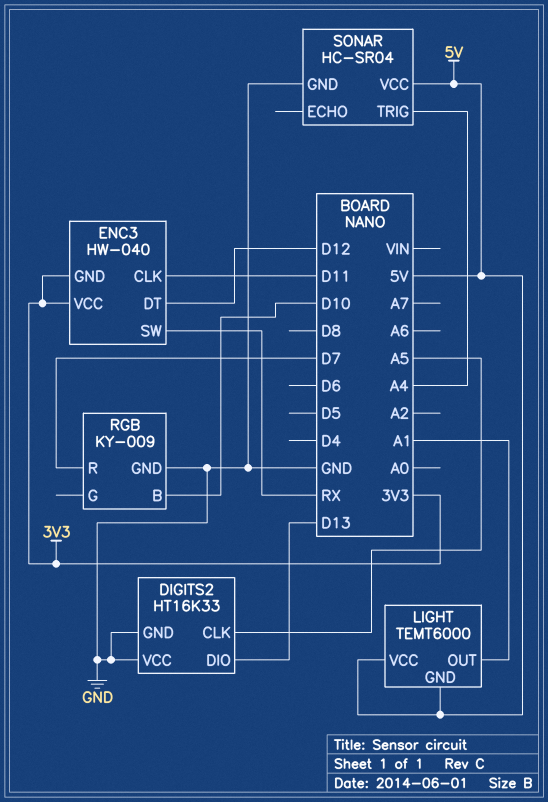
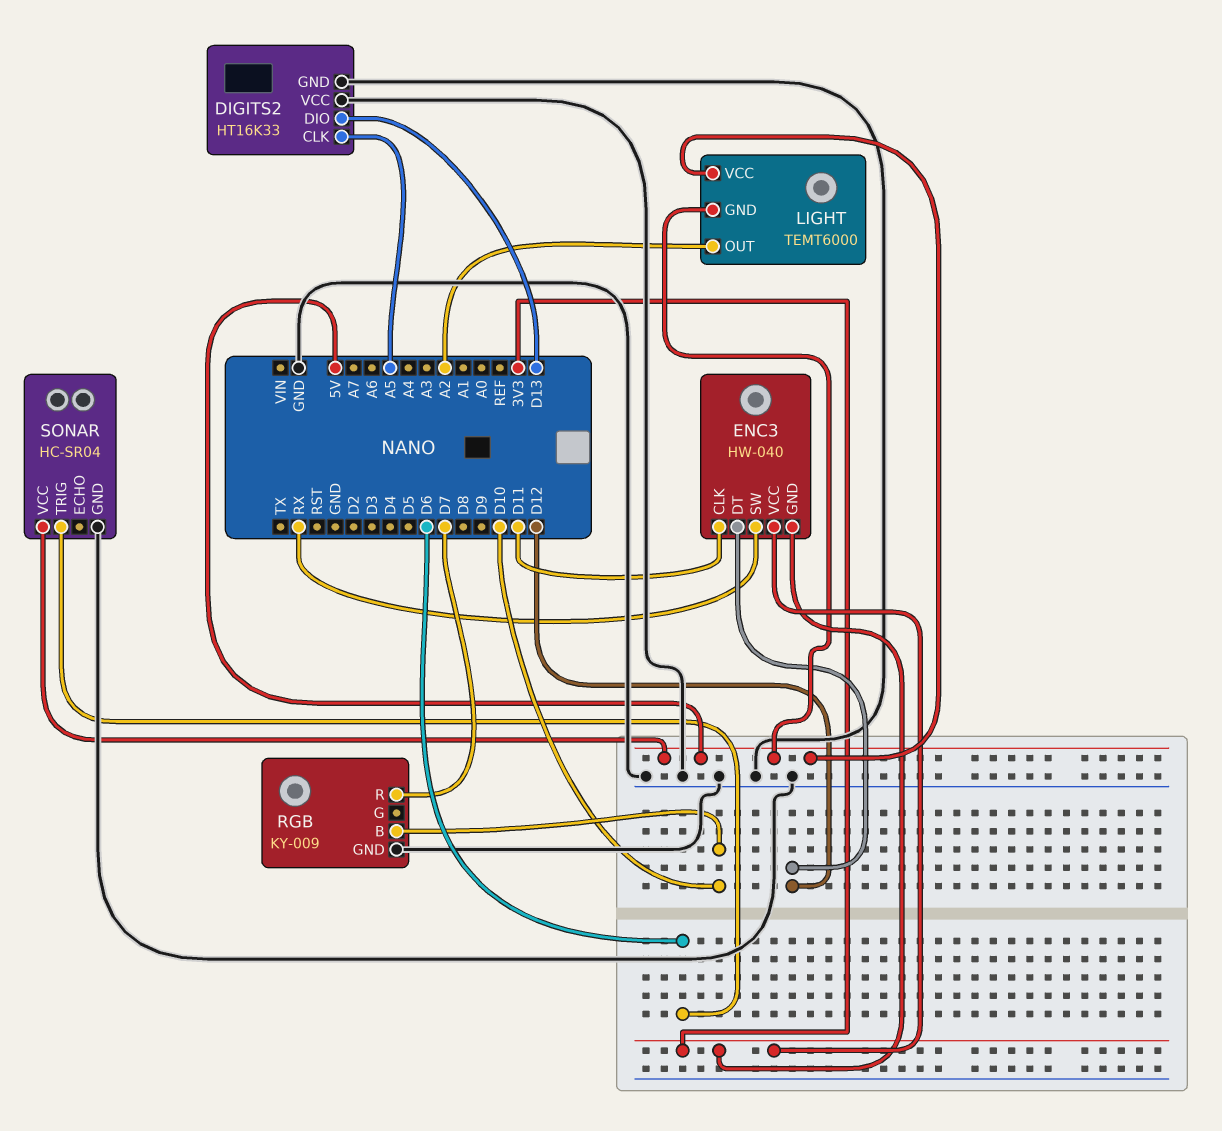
LIGHT pin OUT: A1 -> A2
SONAR pin TRIG: A4 -> D6

